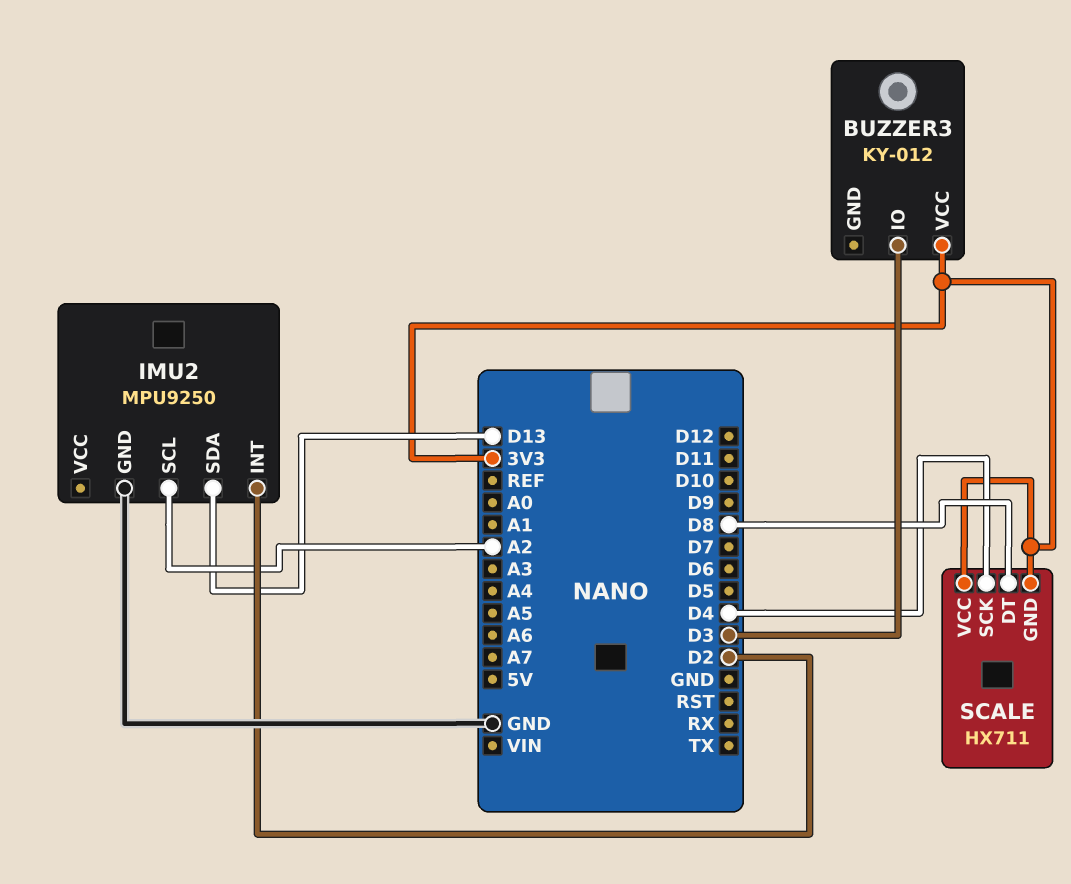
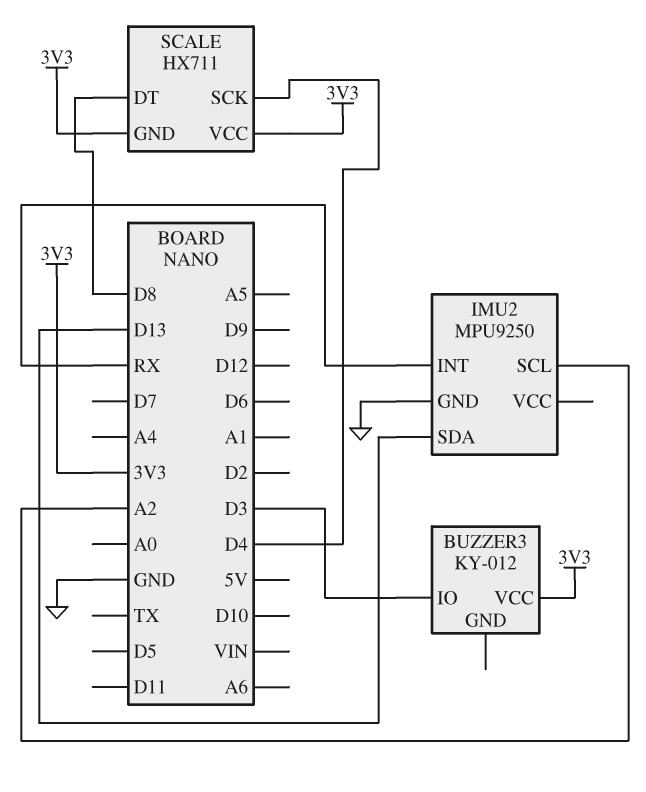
IMU2 pin INT: D2 -> RX

